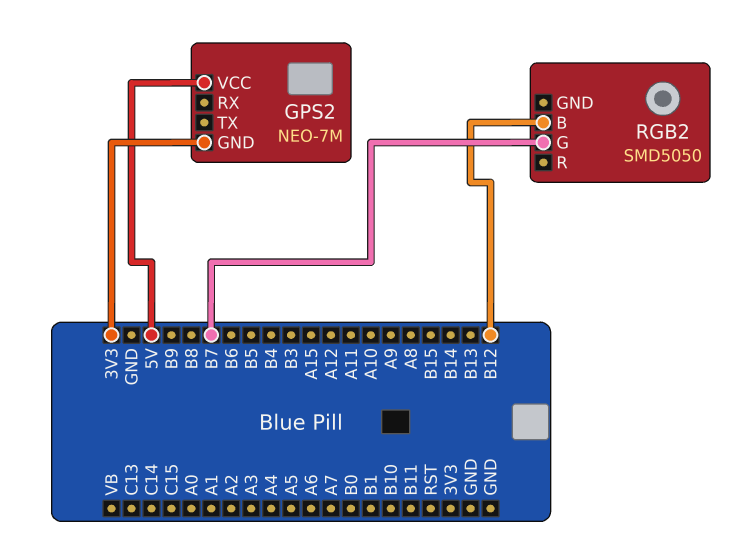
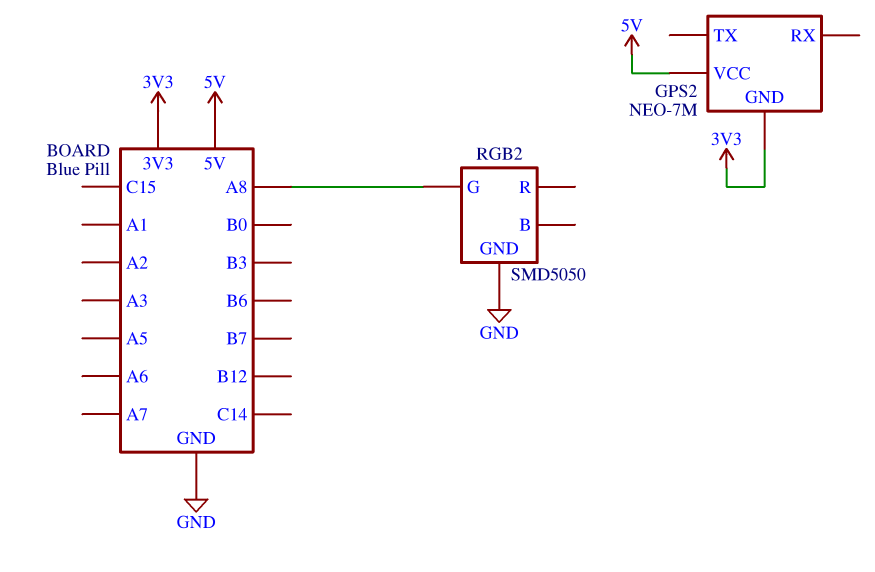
RGB2 pin B: B12 -> none
RGB2 pin G: B7 -> A8
RGB2 pin GND: none -> GND

